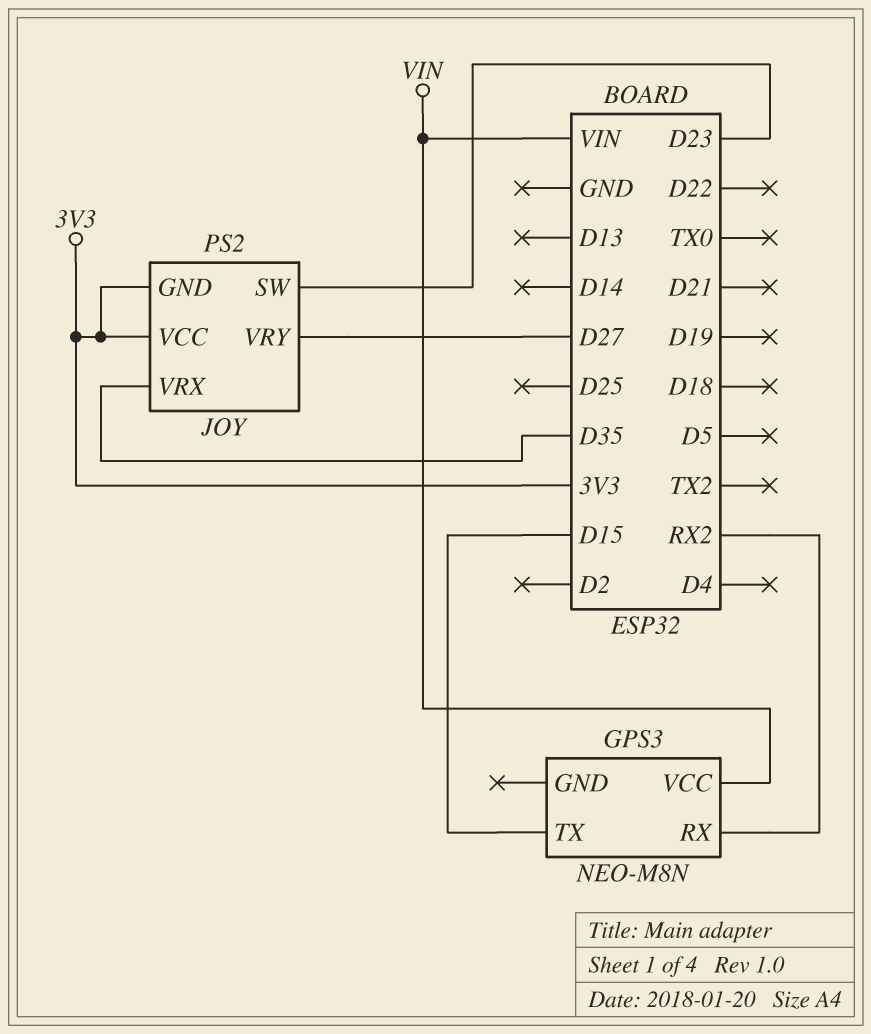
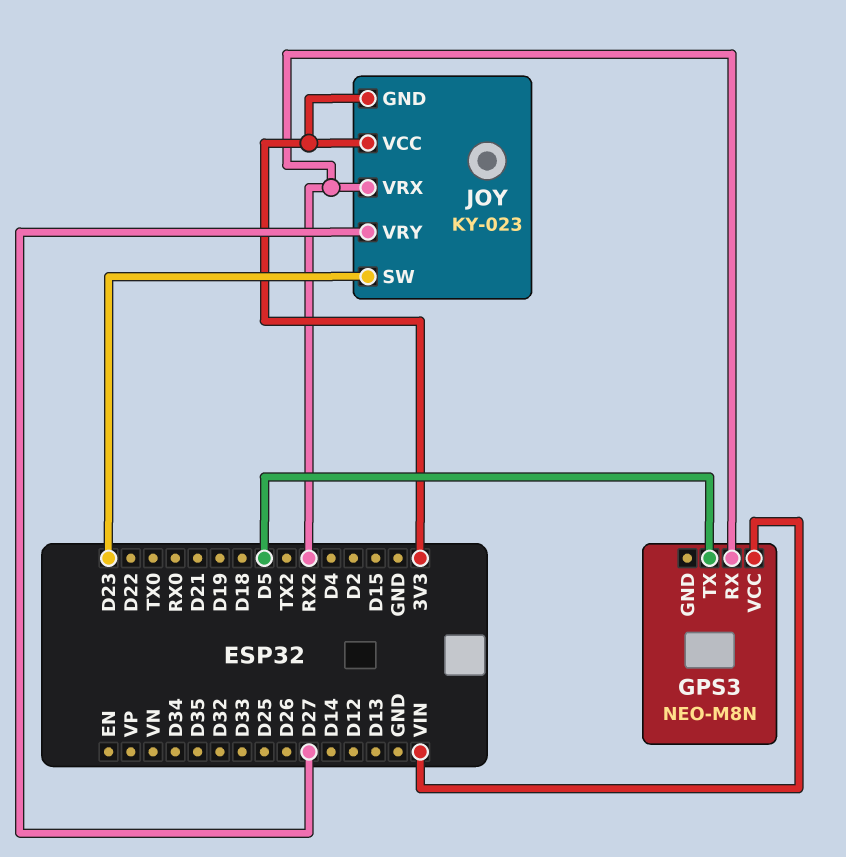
GPS3 pin TX: D15 -> D5
JOY: PS2 -> KY-023
JOY pin VRX: D35 -> RX2

